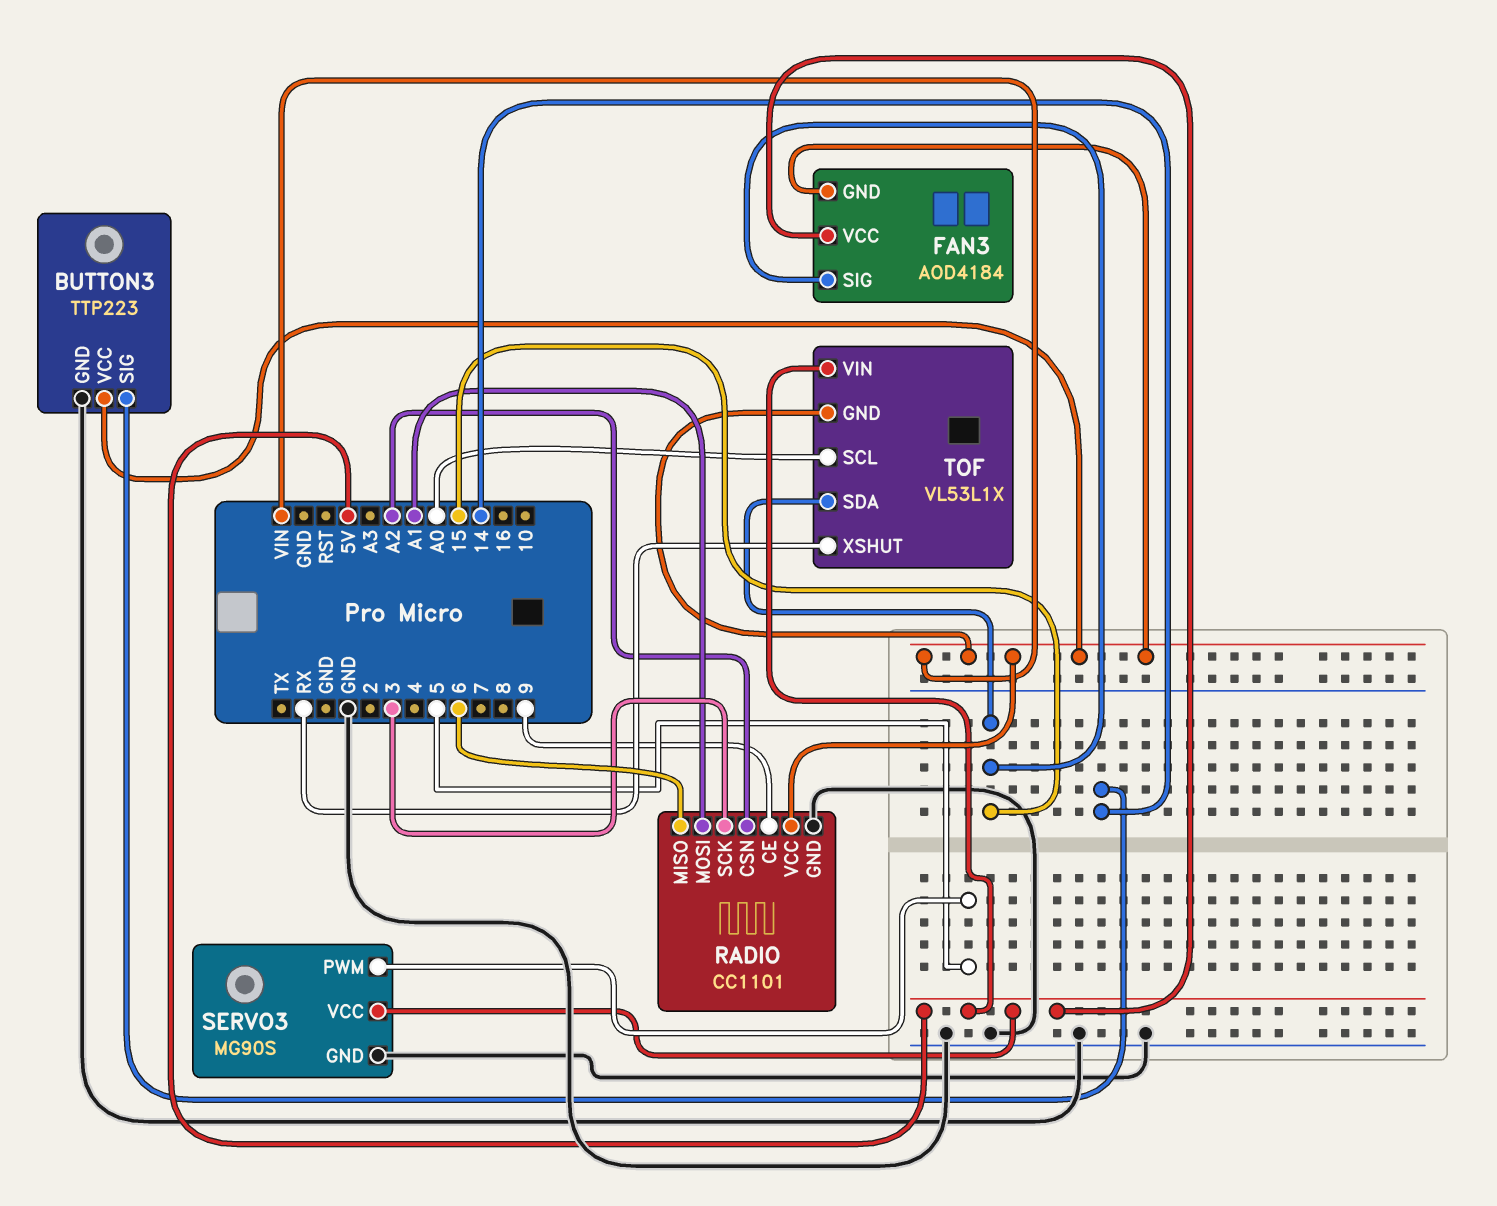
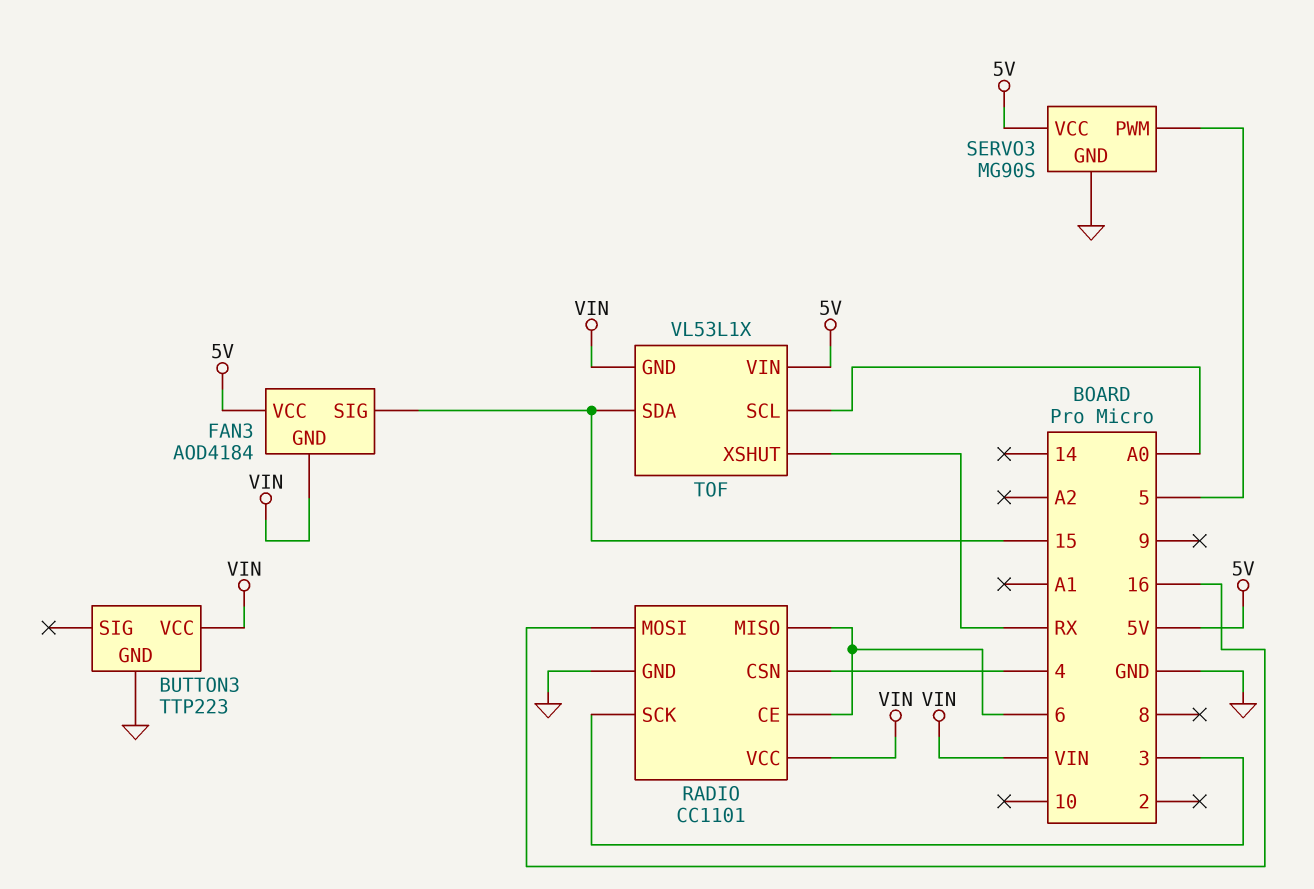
BUTTON3 pin SIG: 14 -> none
RADIO pin CE: 9 -> 6
RADIO pin CSN: A2 -> 4
RADIO pin MOSI: A1 -> 16

